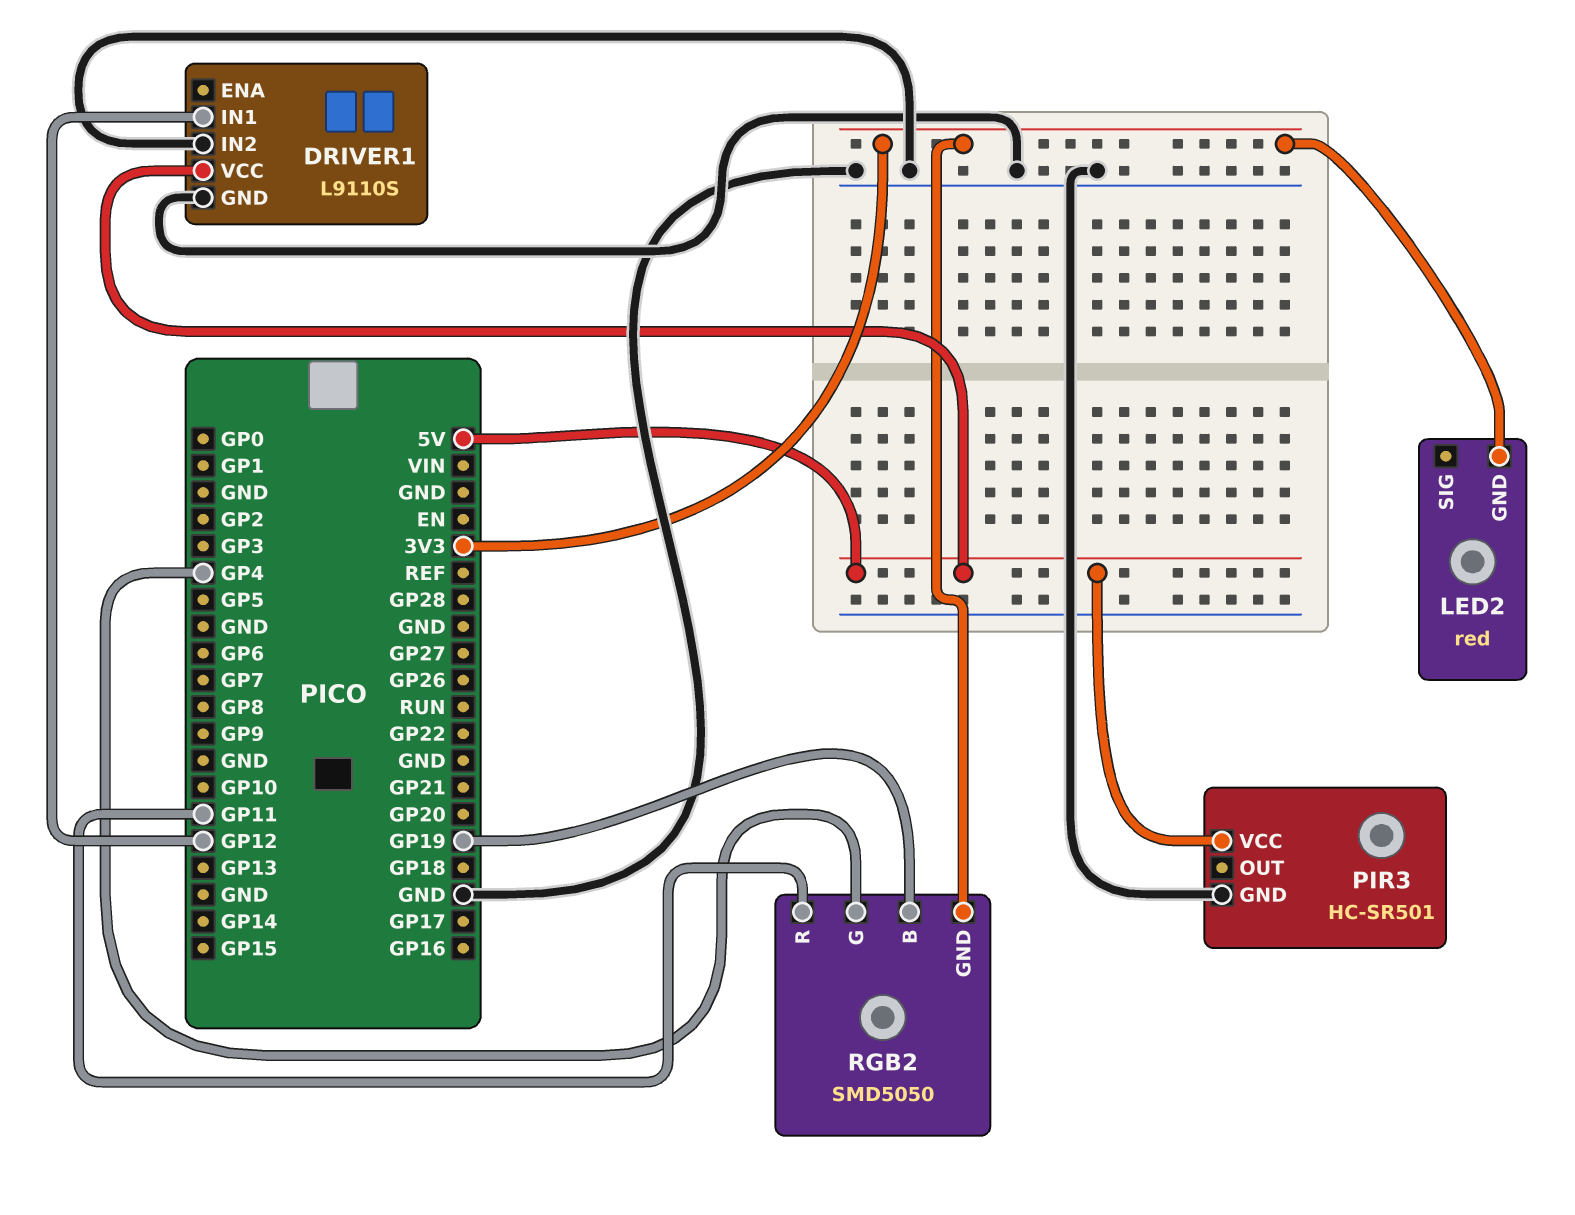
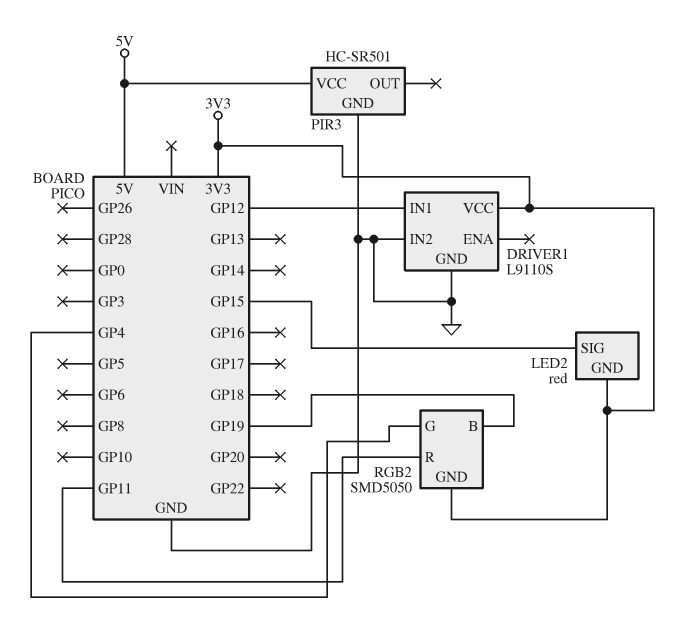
DRIVER1 pin VCC: 5V -> 3V3
LED2 pin SIG: none -> GP15

